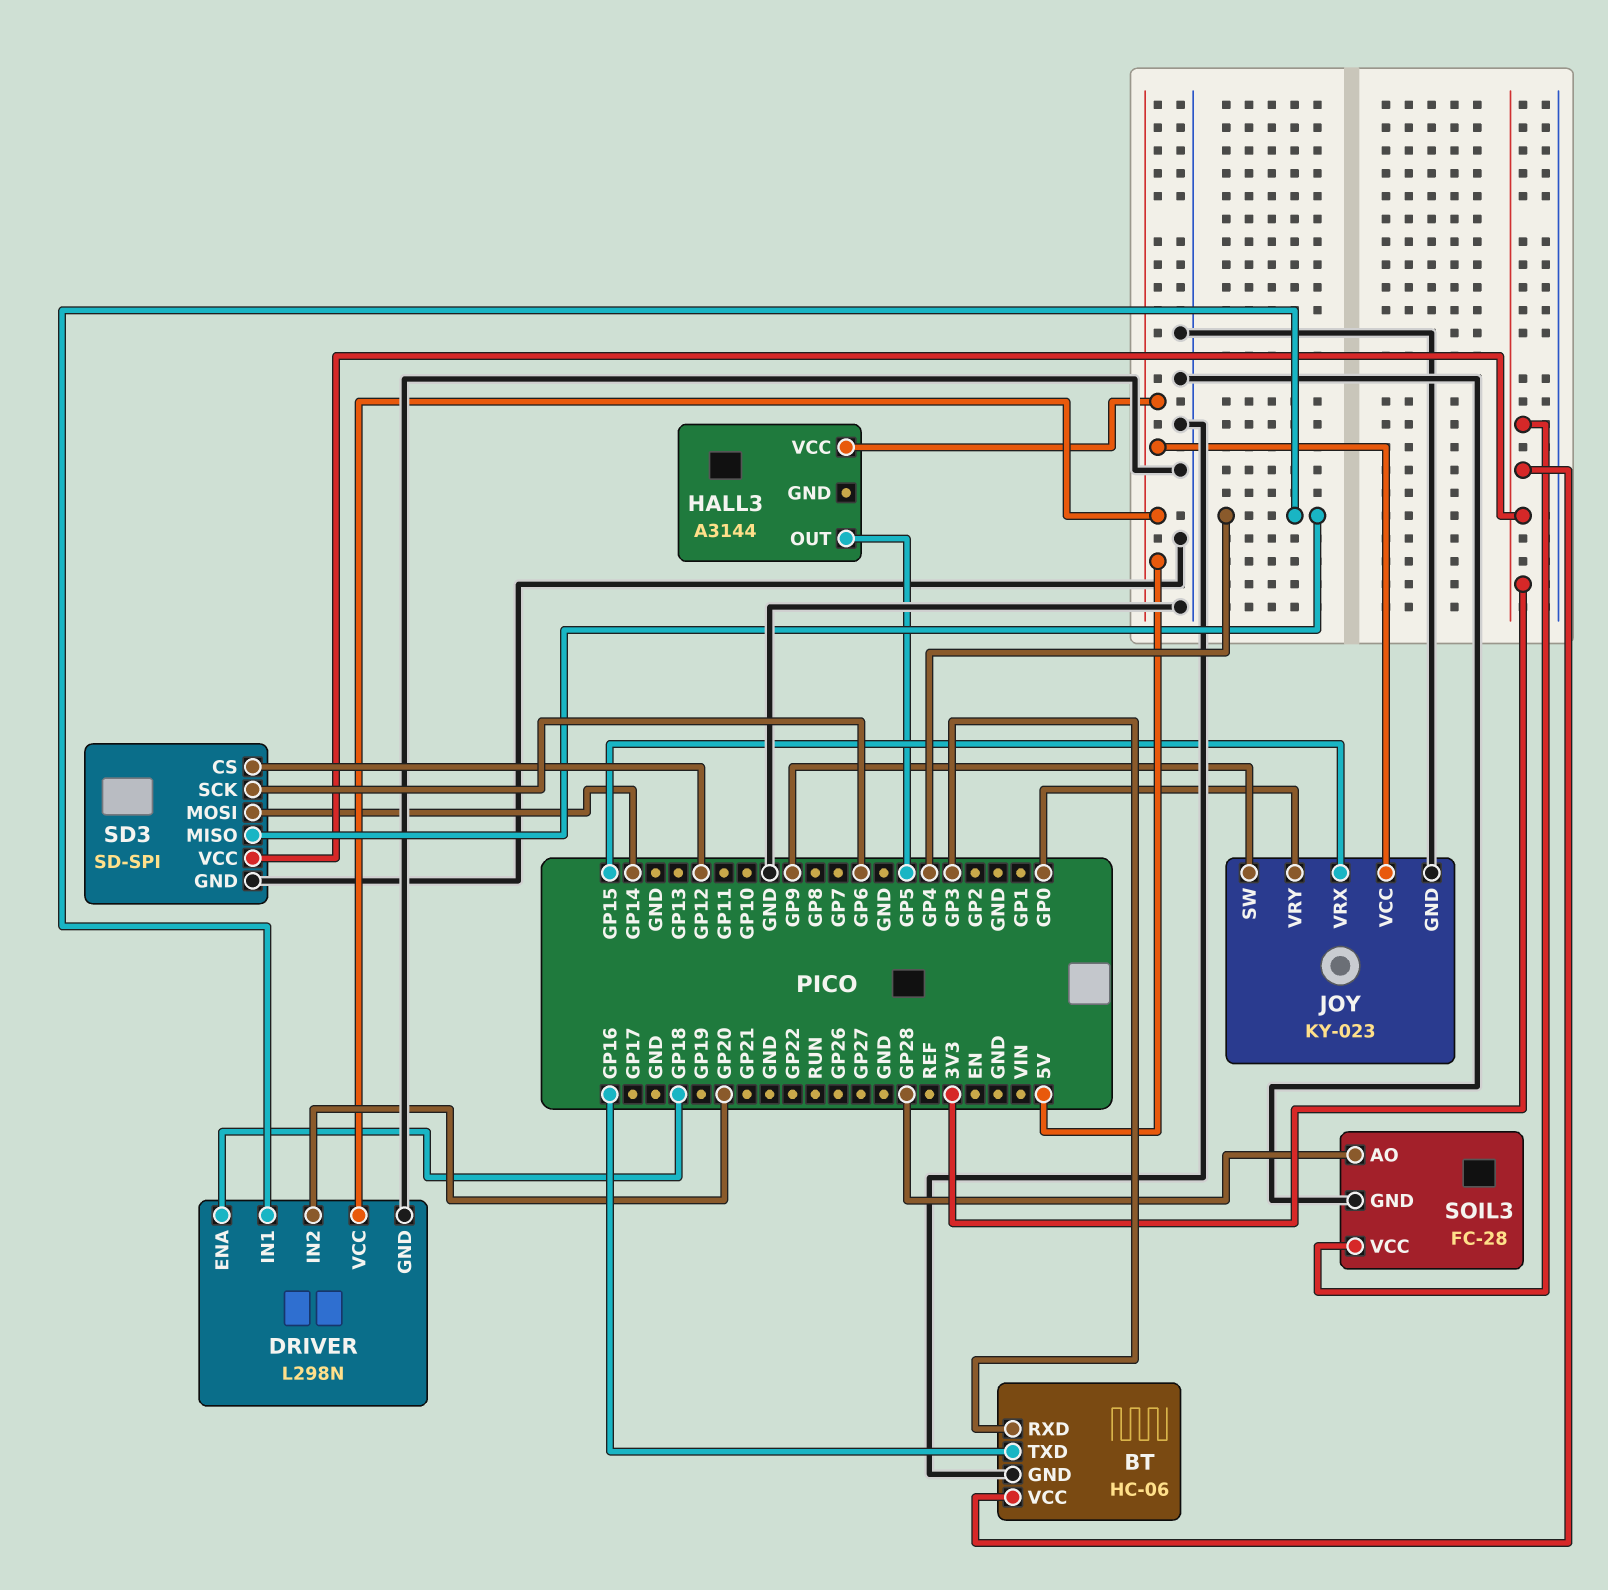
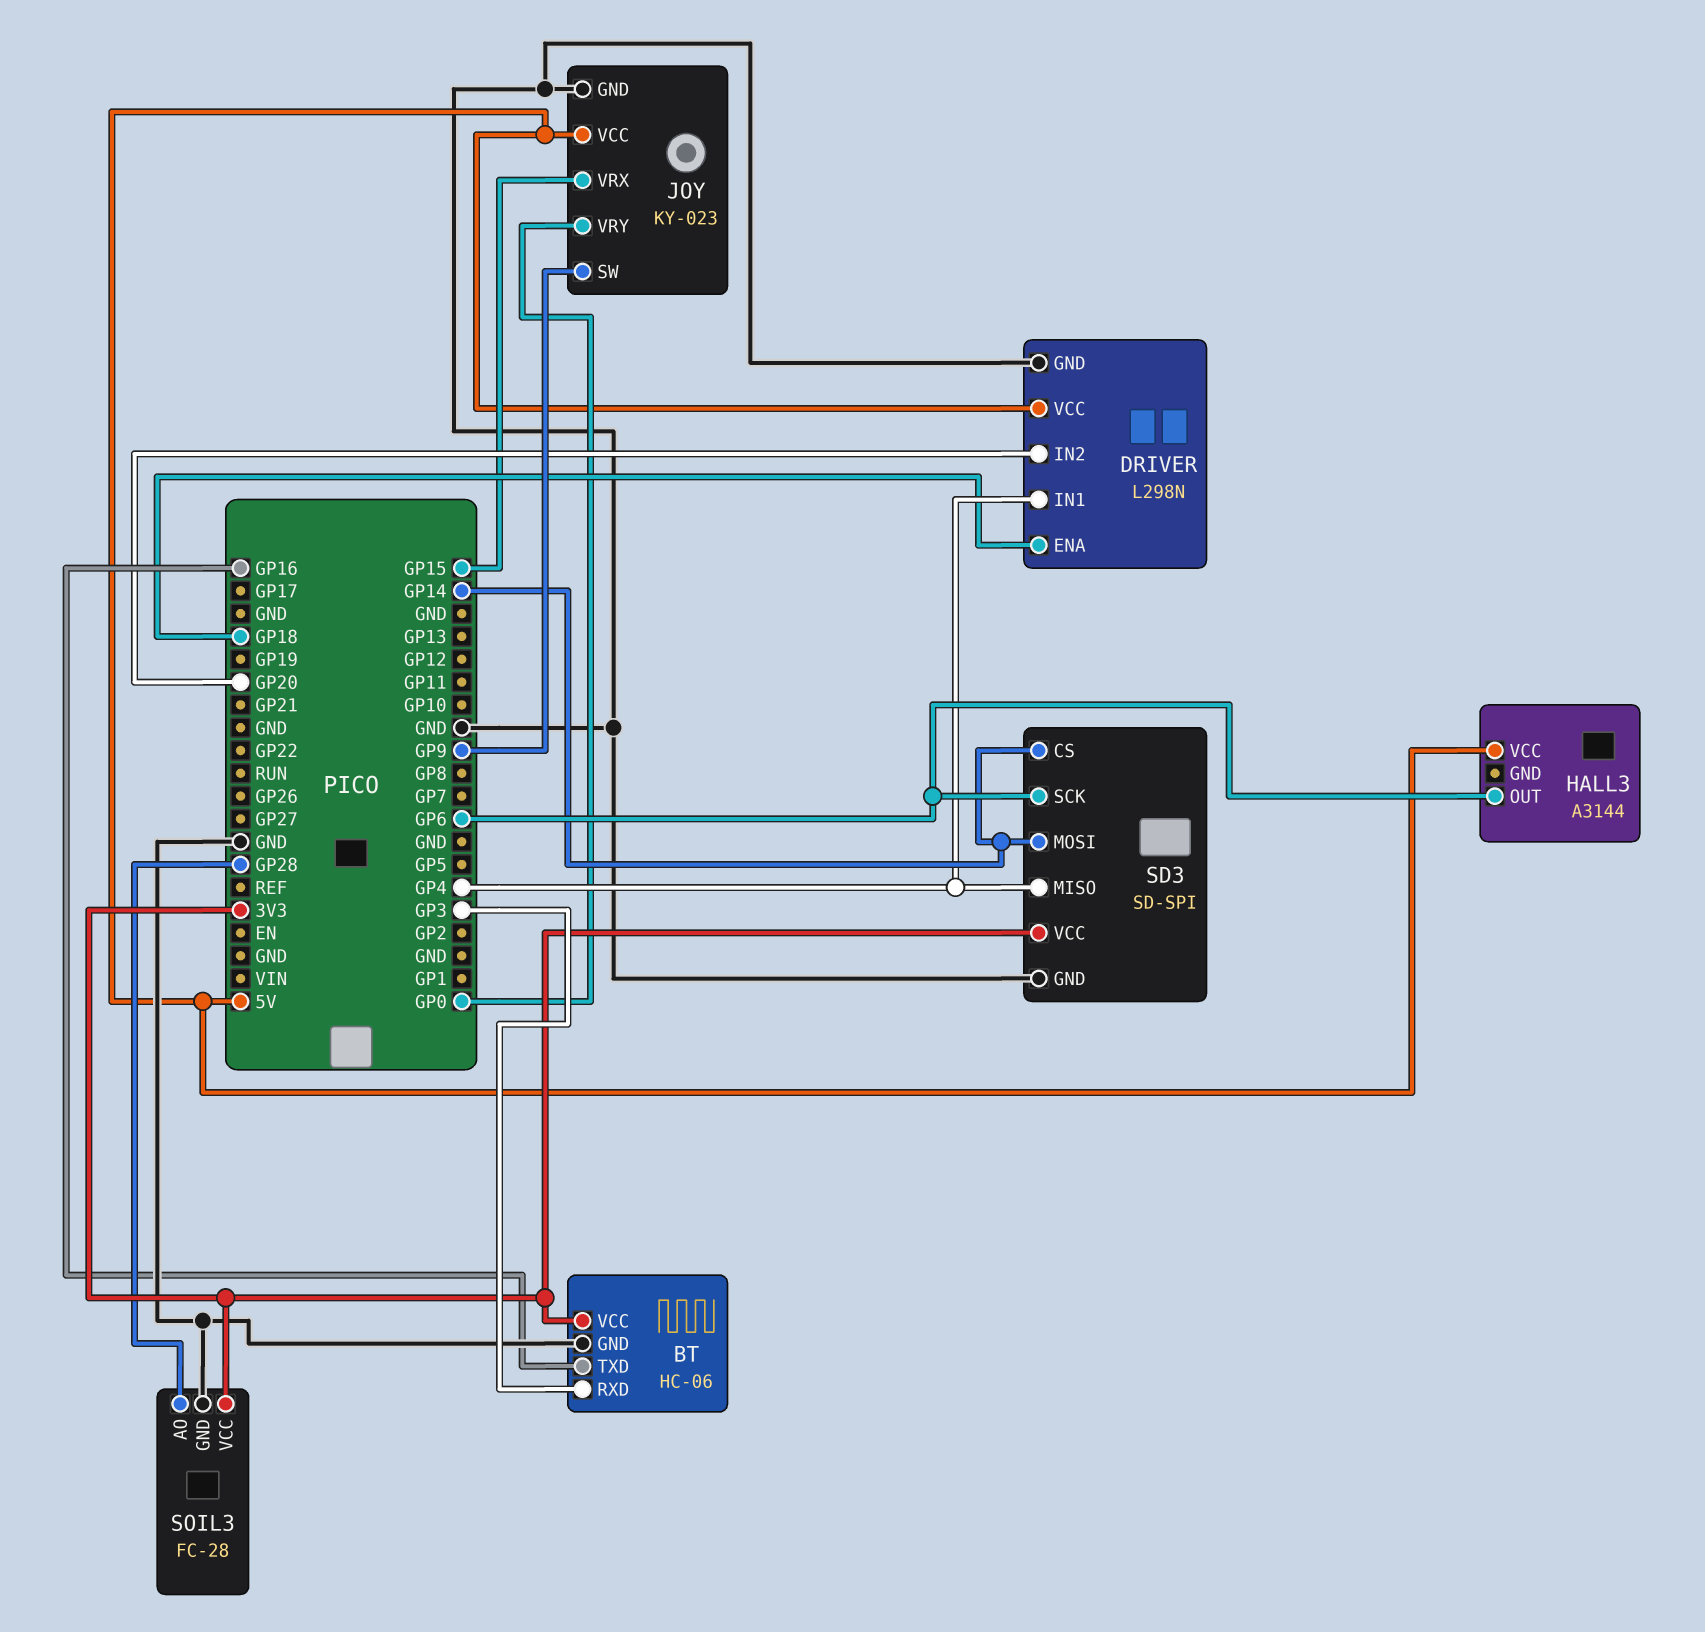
HALL3 pin OUT: GP5 -> GP6
SD3 pin CS: GP12 -> GP14

